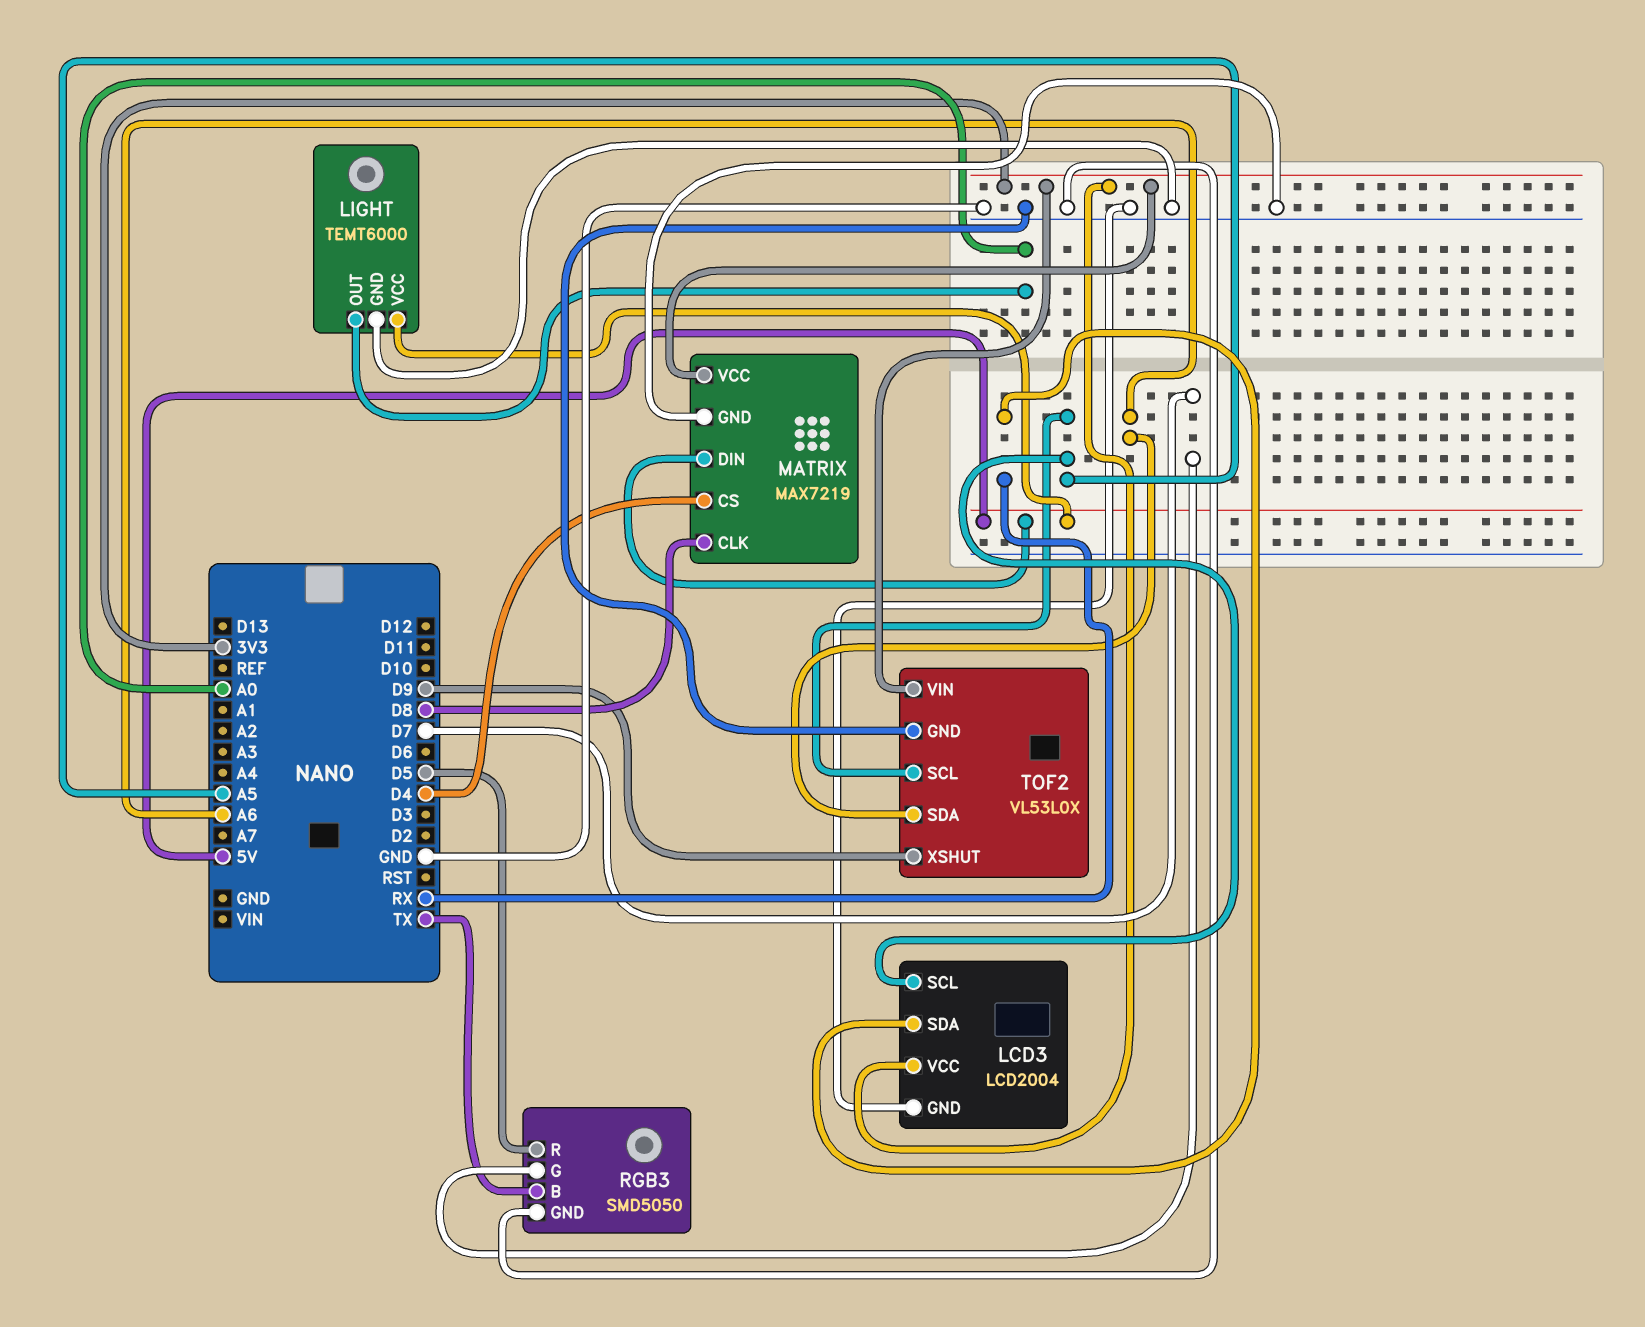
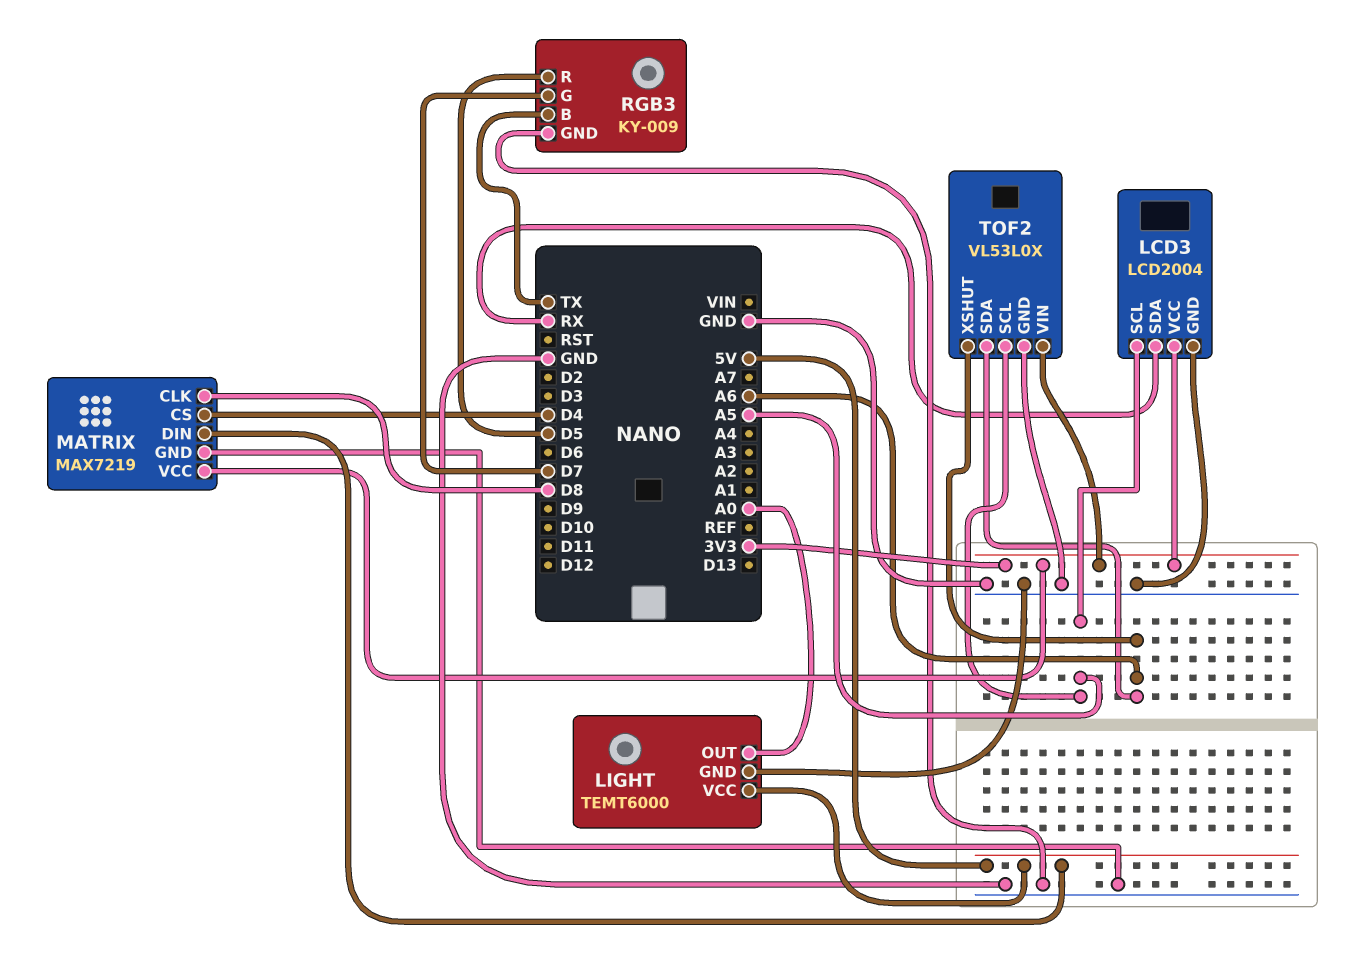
RGB3: SMD5050 -> KY-009
TOF2 pin XSHUT: D9 -> A6

